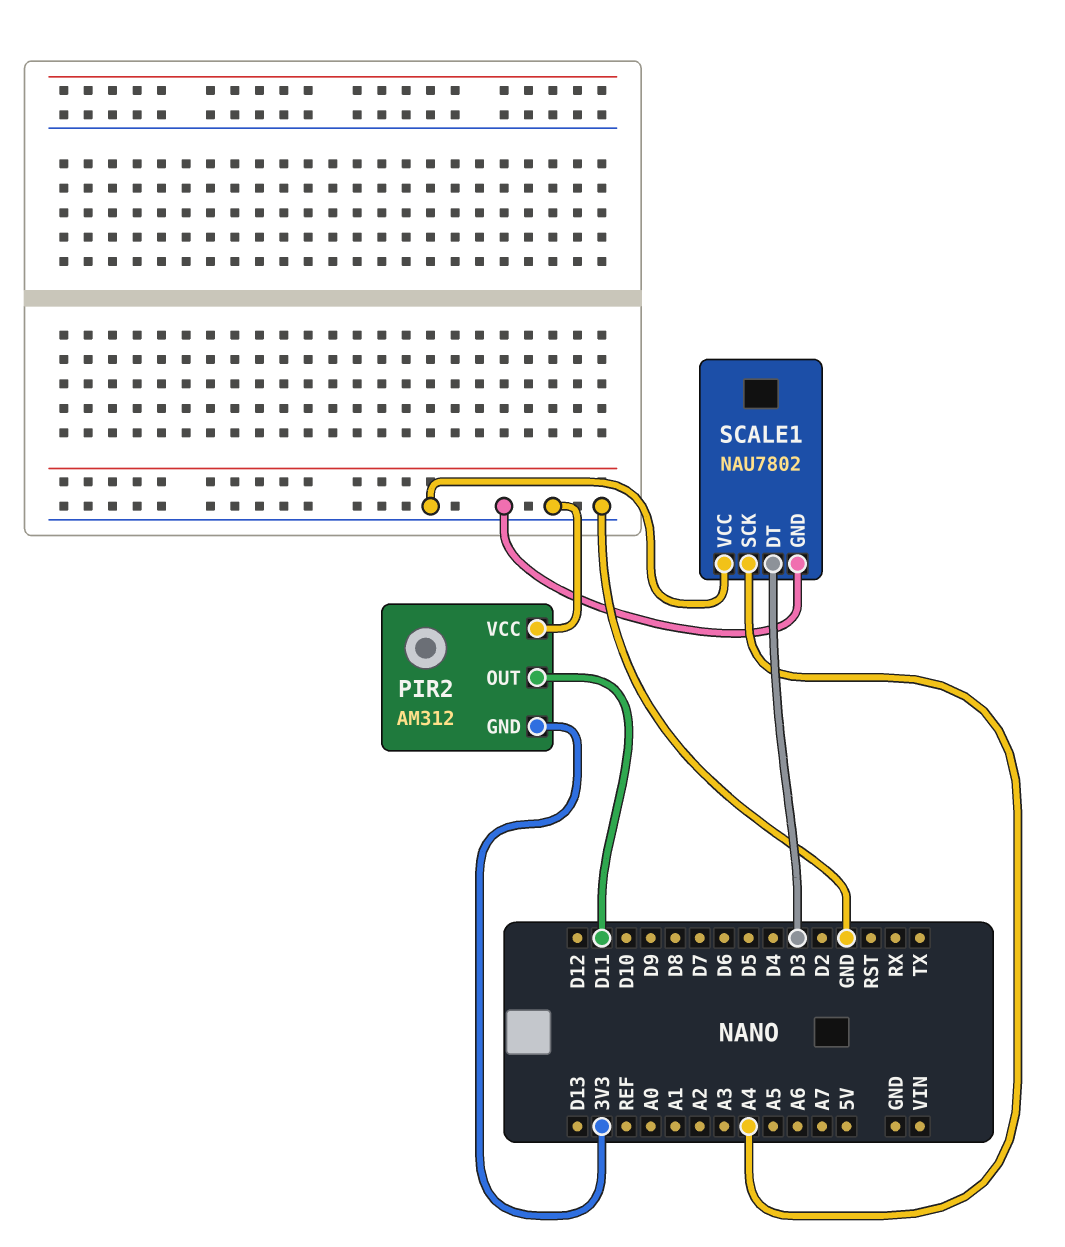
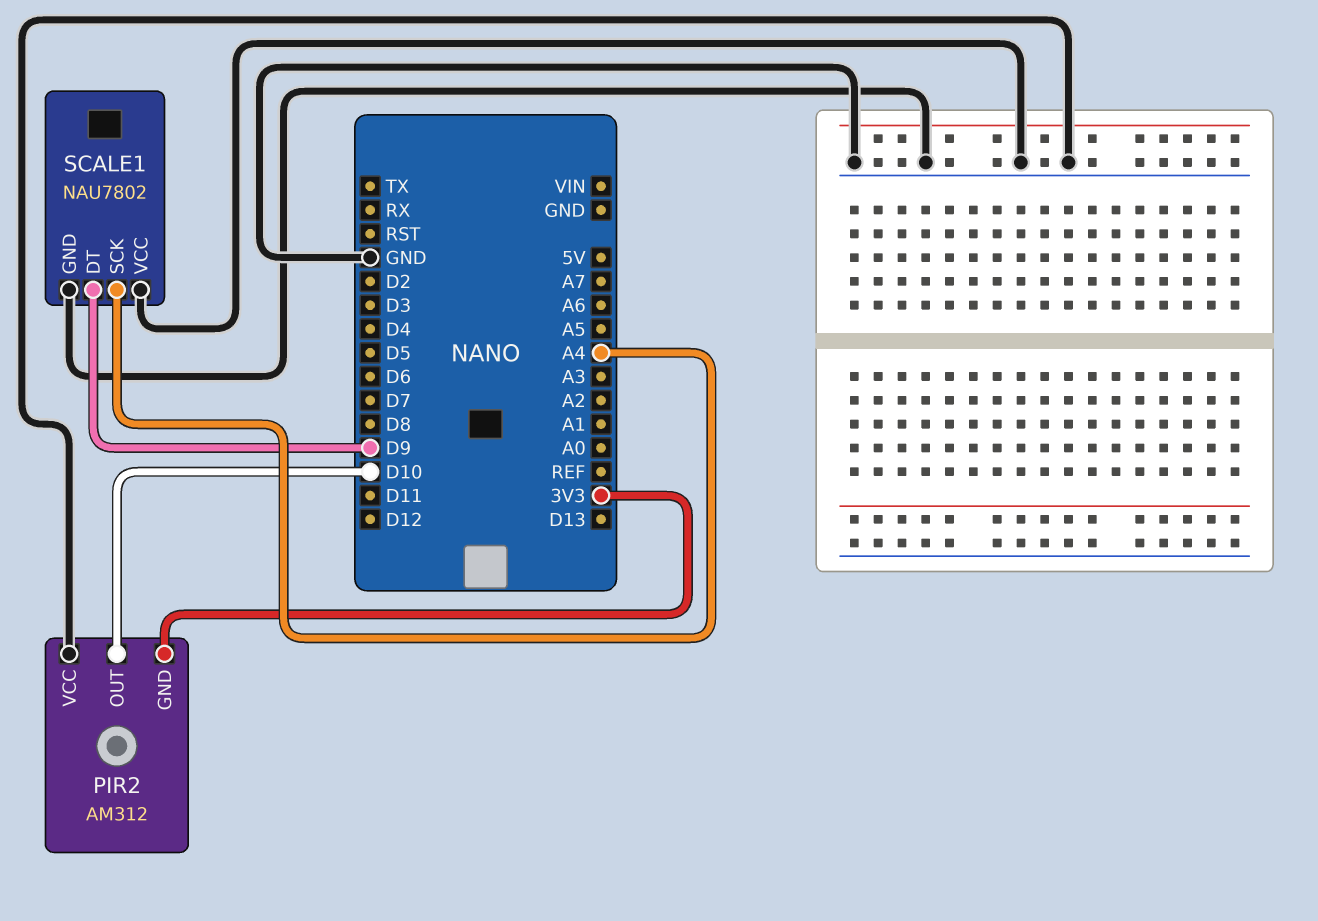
PIR2 pin OUT: D11 -> D10
SCALE1 pin DT: D3 -> D9

